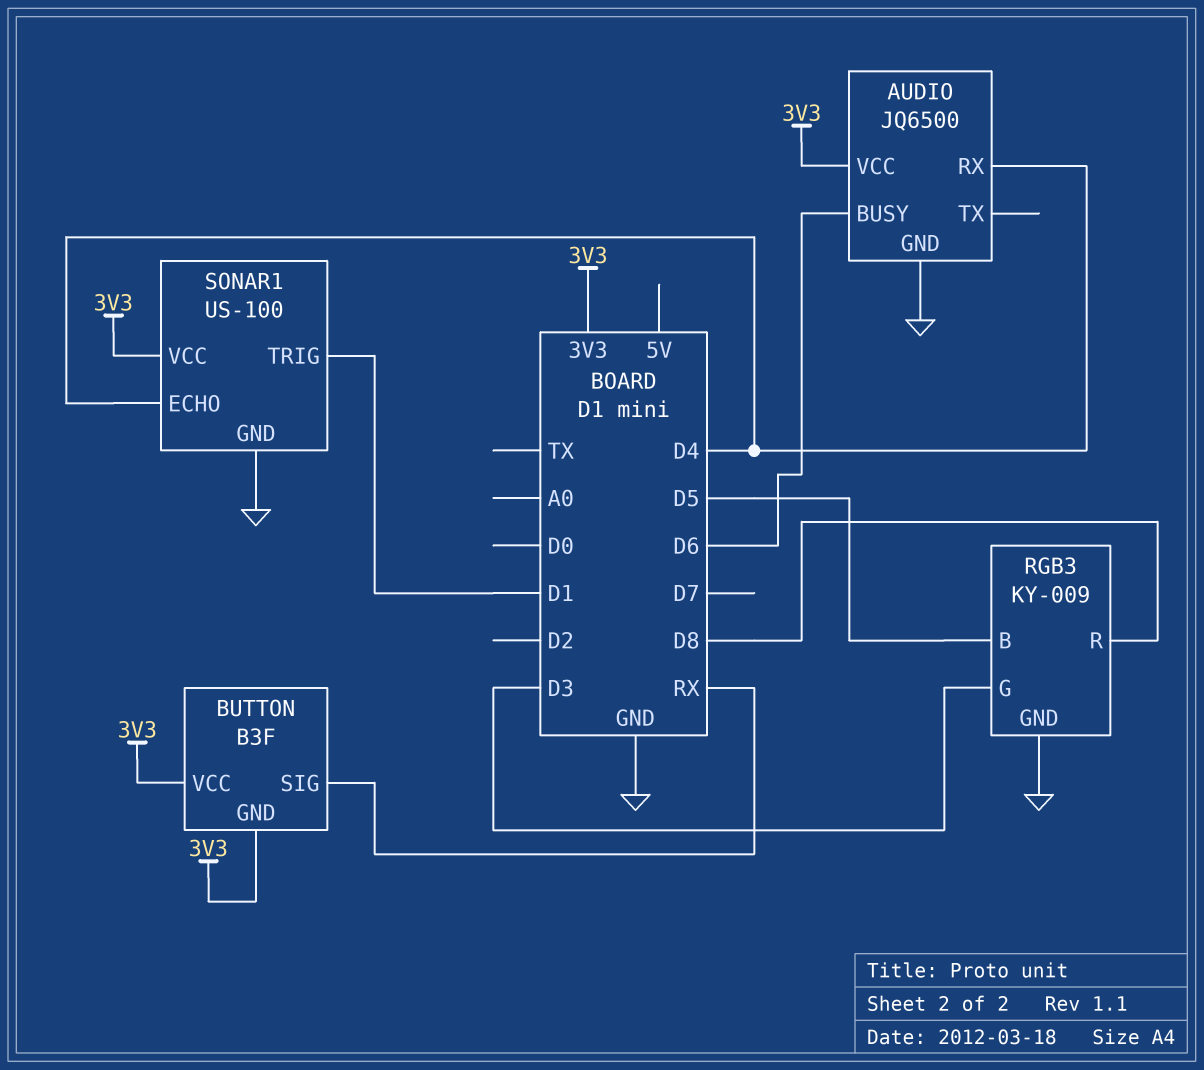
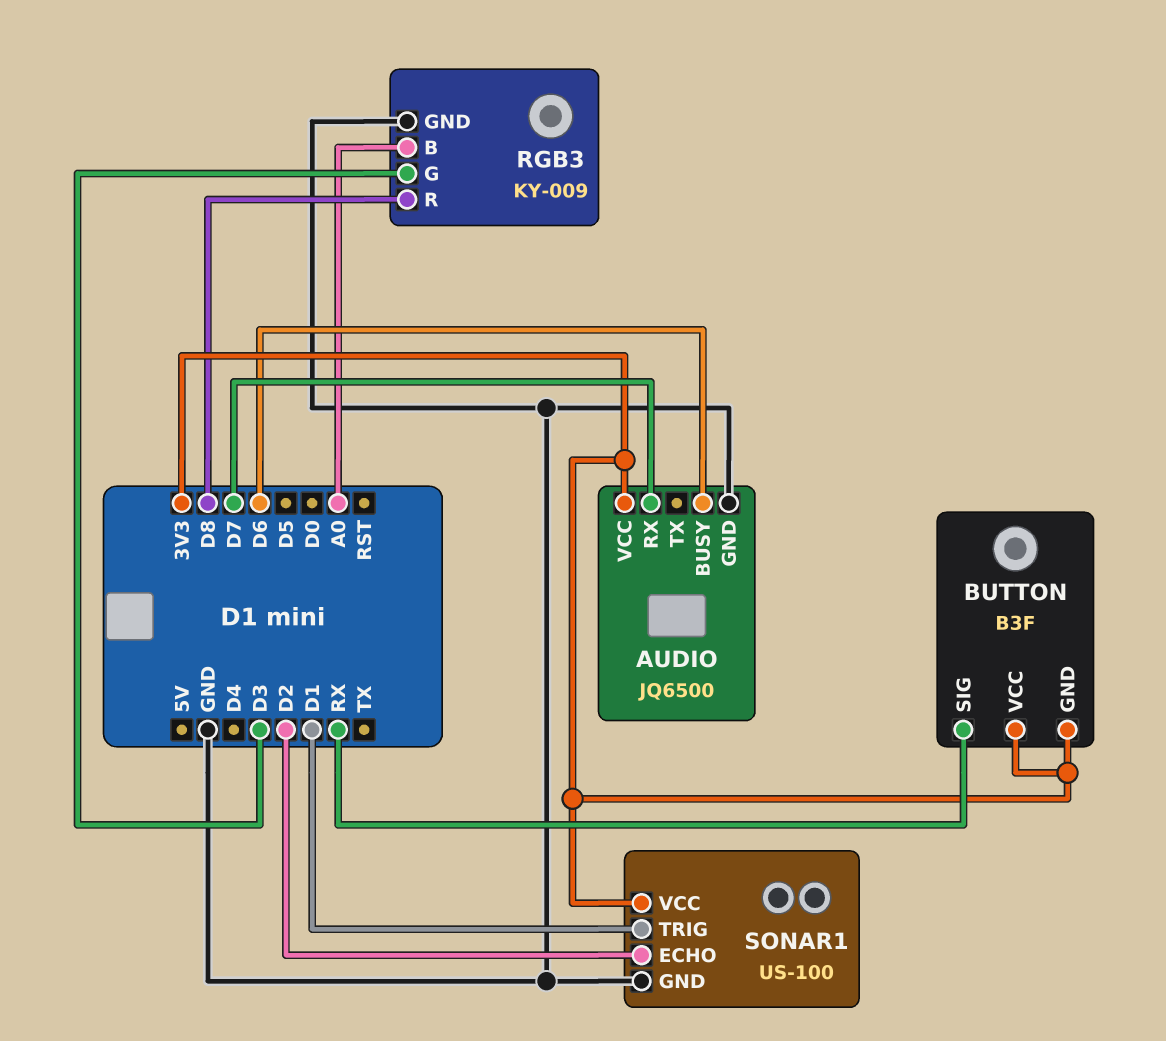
AUDIO pin RX: D4 -> D7
RGB3 pin B: D5 -> A0
SONAR1 pin ECHO: D4 -> D2

